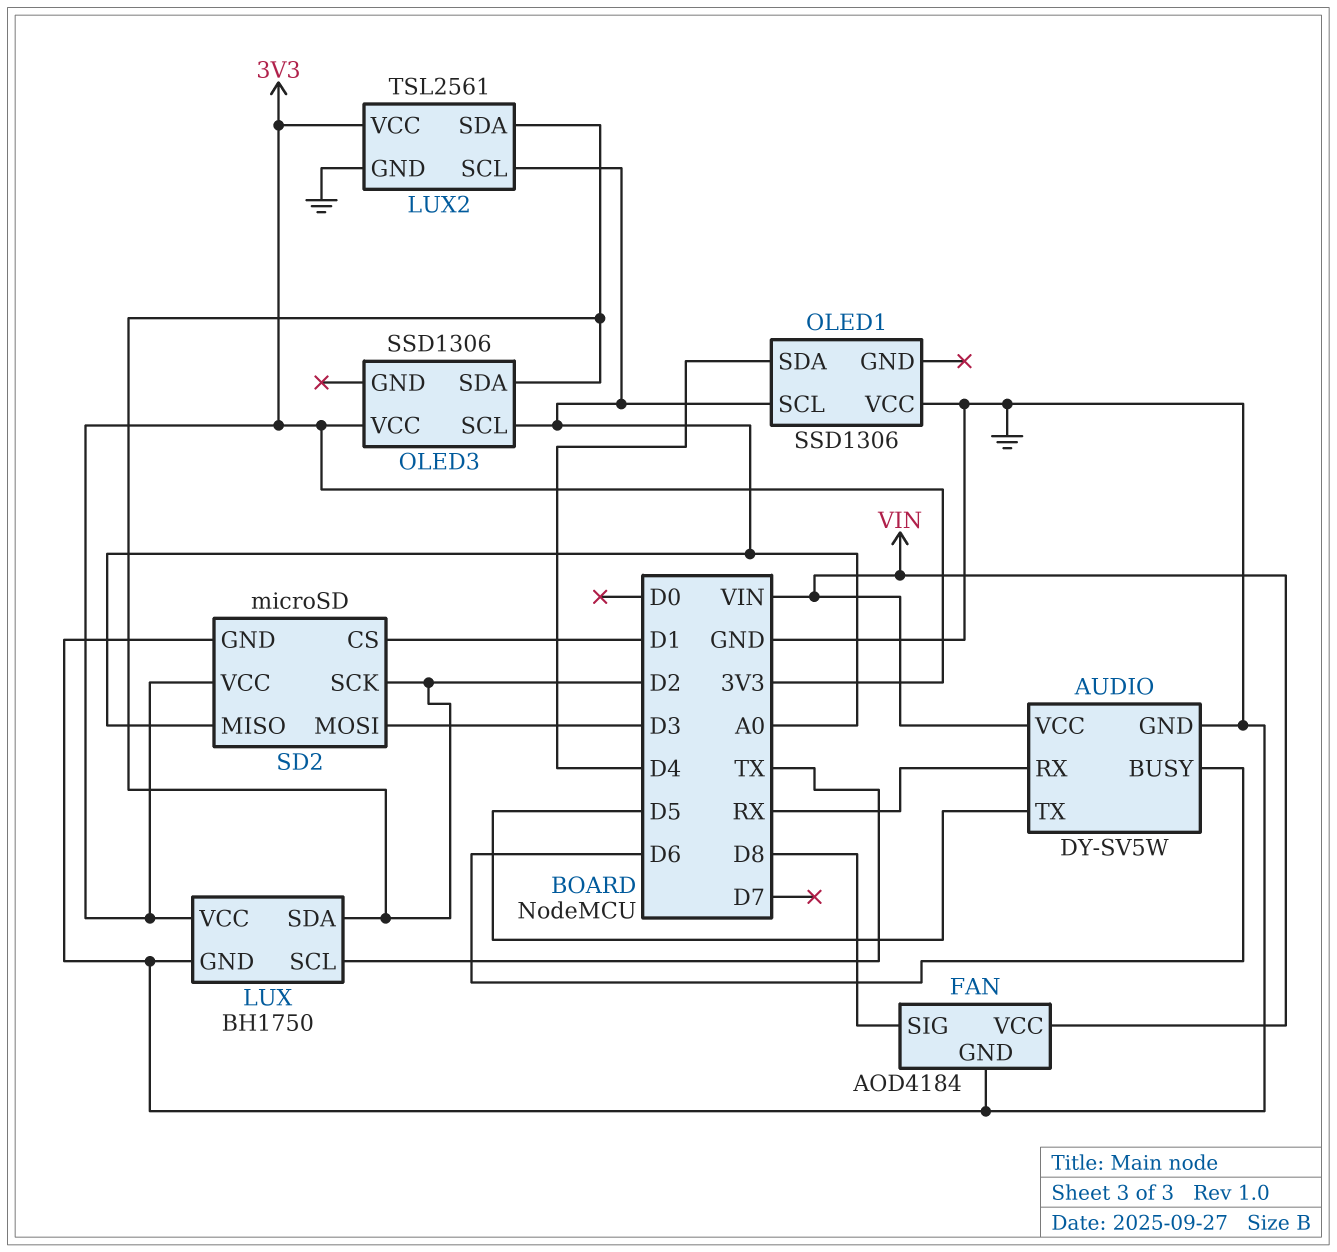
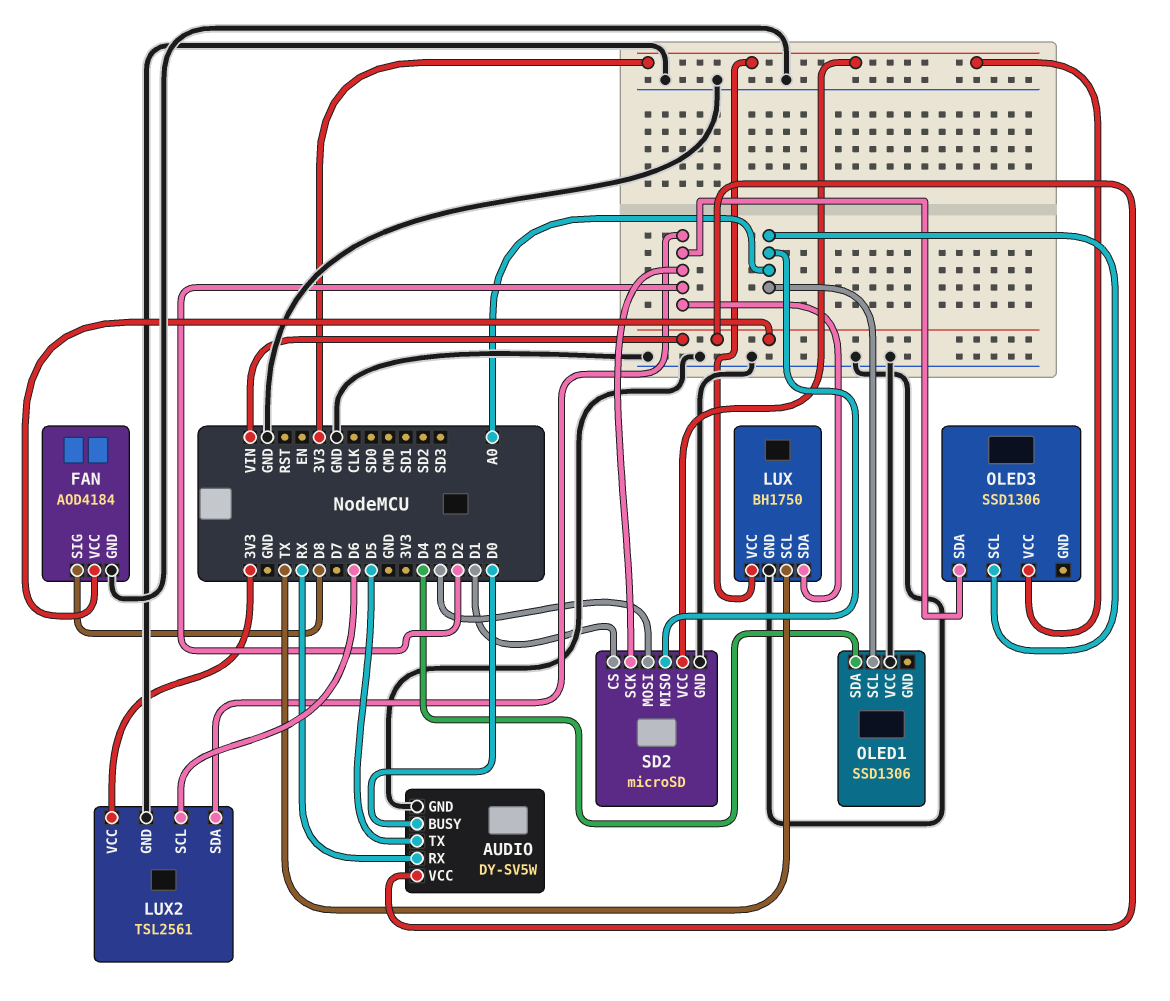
AUDIO pin BUSY: D6 -> D0
LUX2 pin SCL: A0 -> D6

